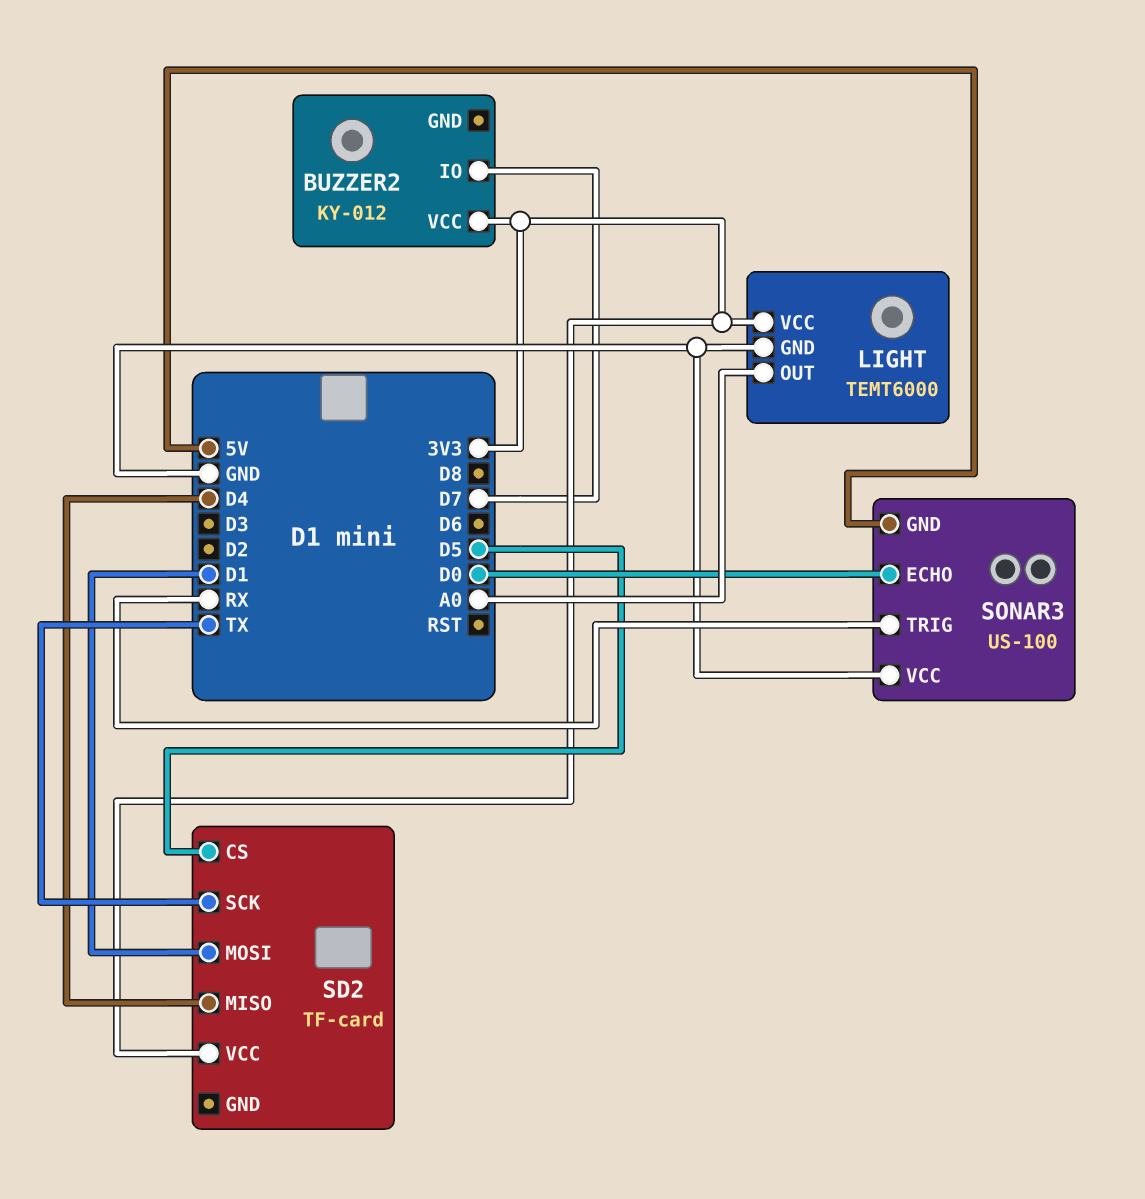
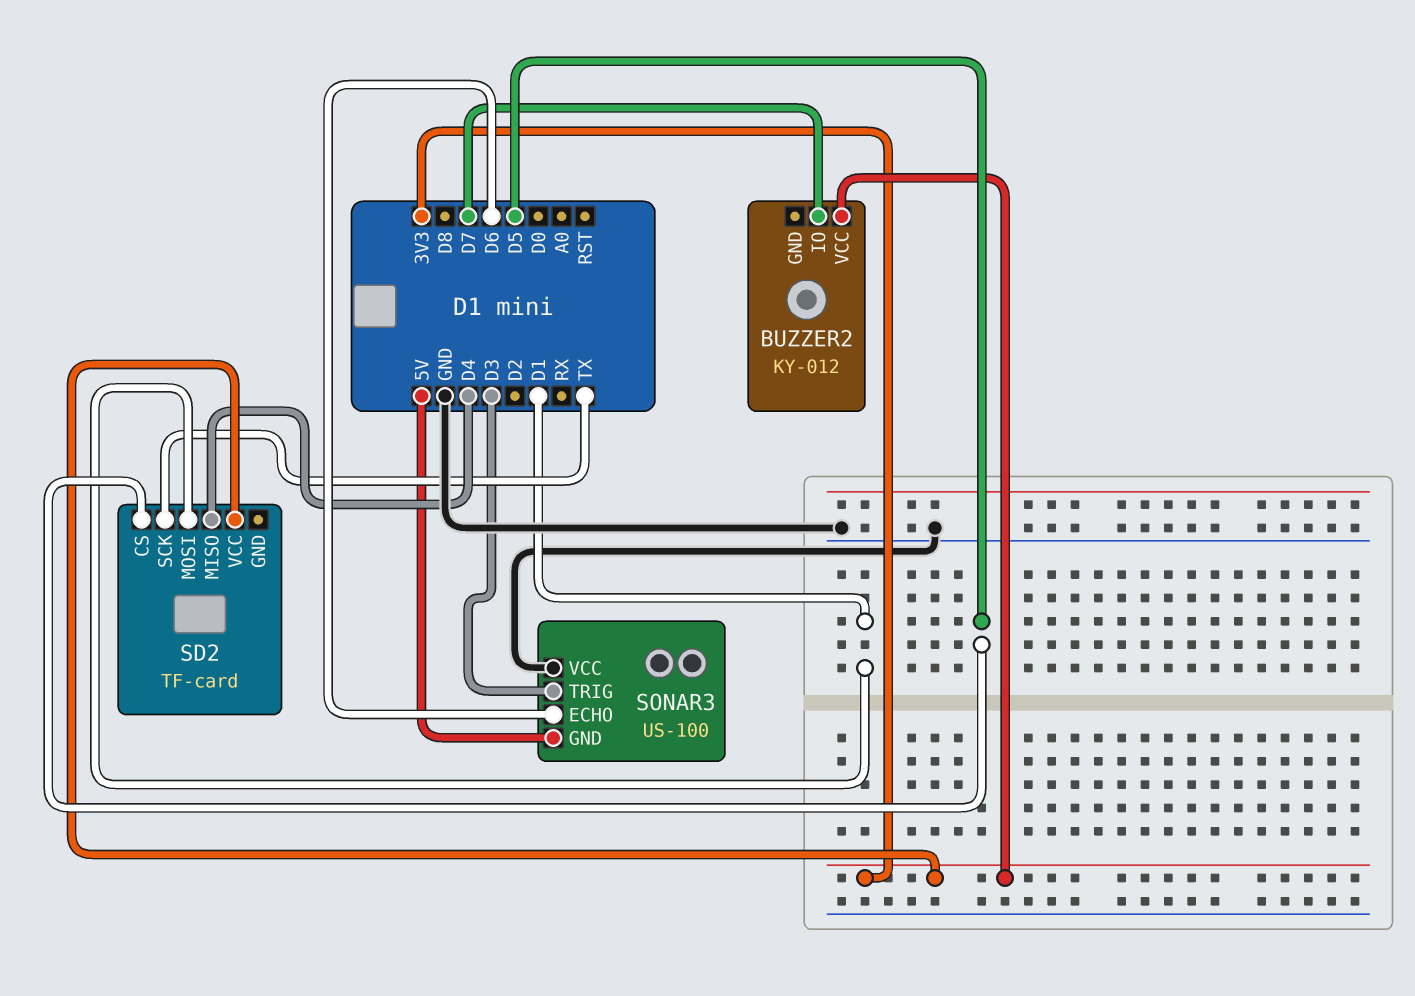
LIGHT: TEMT6000 -> none
LIGHT pin GND: GND -> none
LIGHT pin OUT: A0 -> none
LIGHT pin VCC: 3V3 -> none
SONAR3 pin ECHO: D0 -> D6
SONAR3 pin TRIG: RX -> D3

